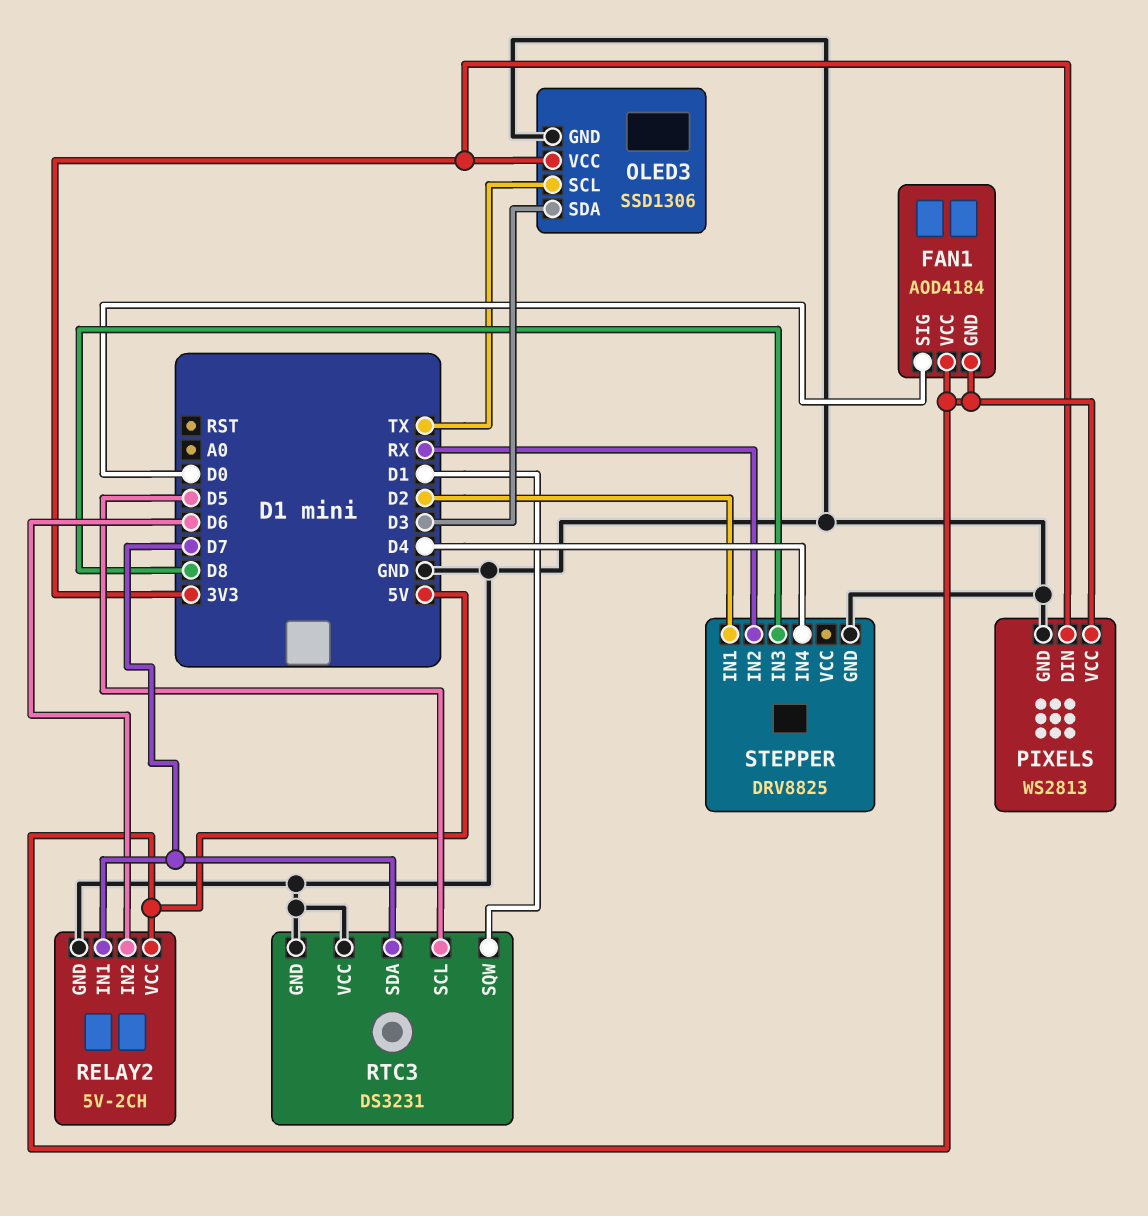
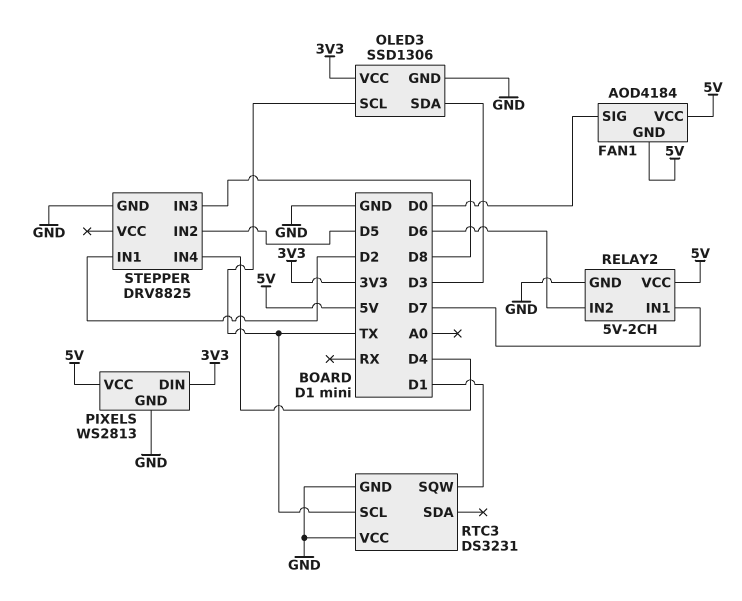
RTC3 pin SCL: D5 -> TX
RTC3 pin SDA: D7 -> none
STEPPER pin IN2: RX -> D5

